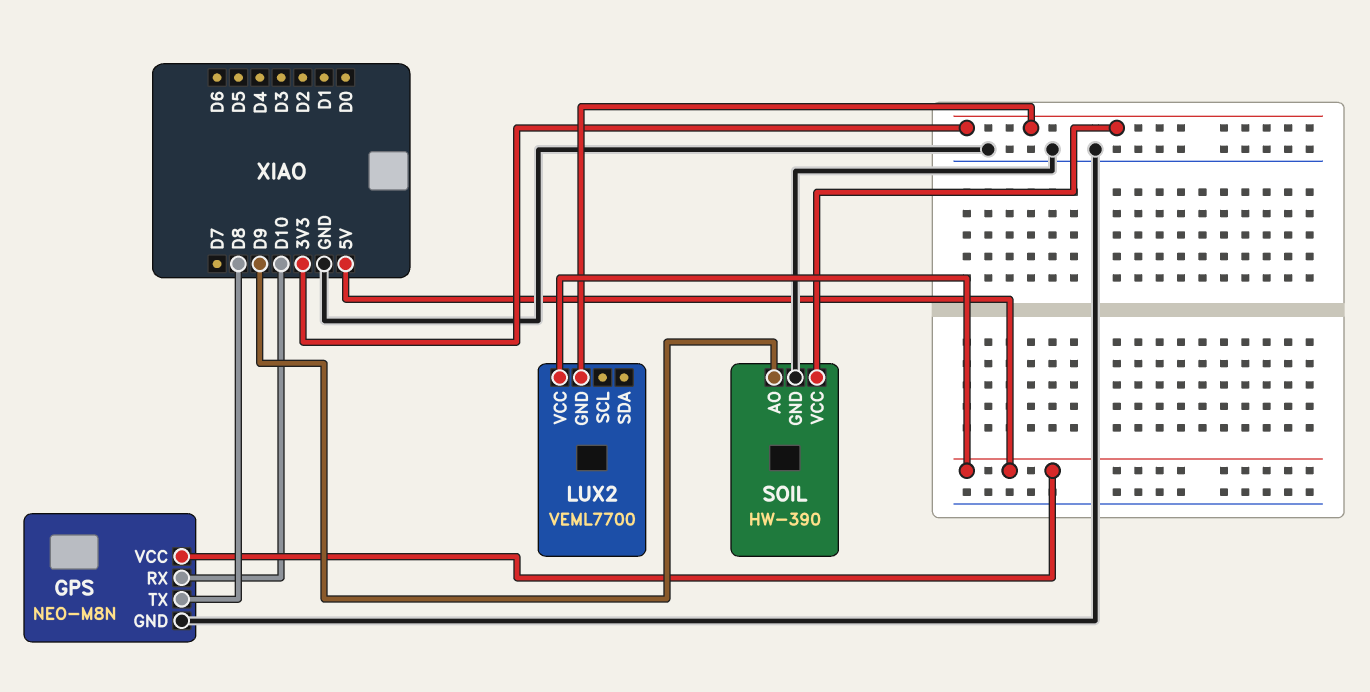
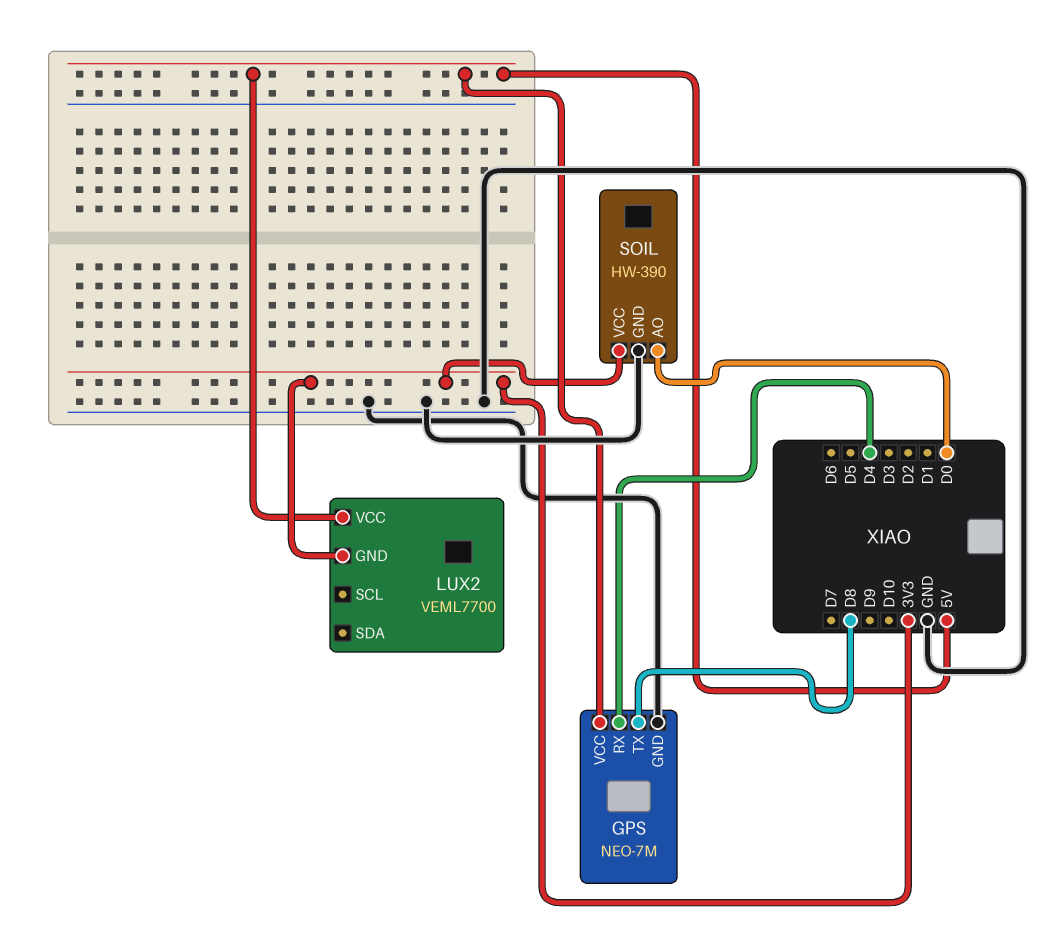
GPS: NEO-M8N -> NEO-7M
GPS pin RX: D10 -> D4
SOIL pin AO: D9 -> D0

